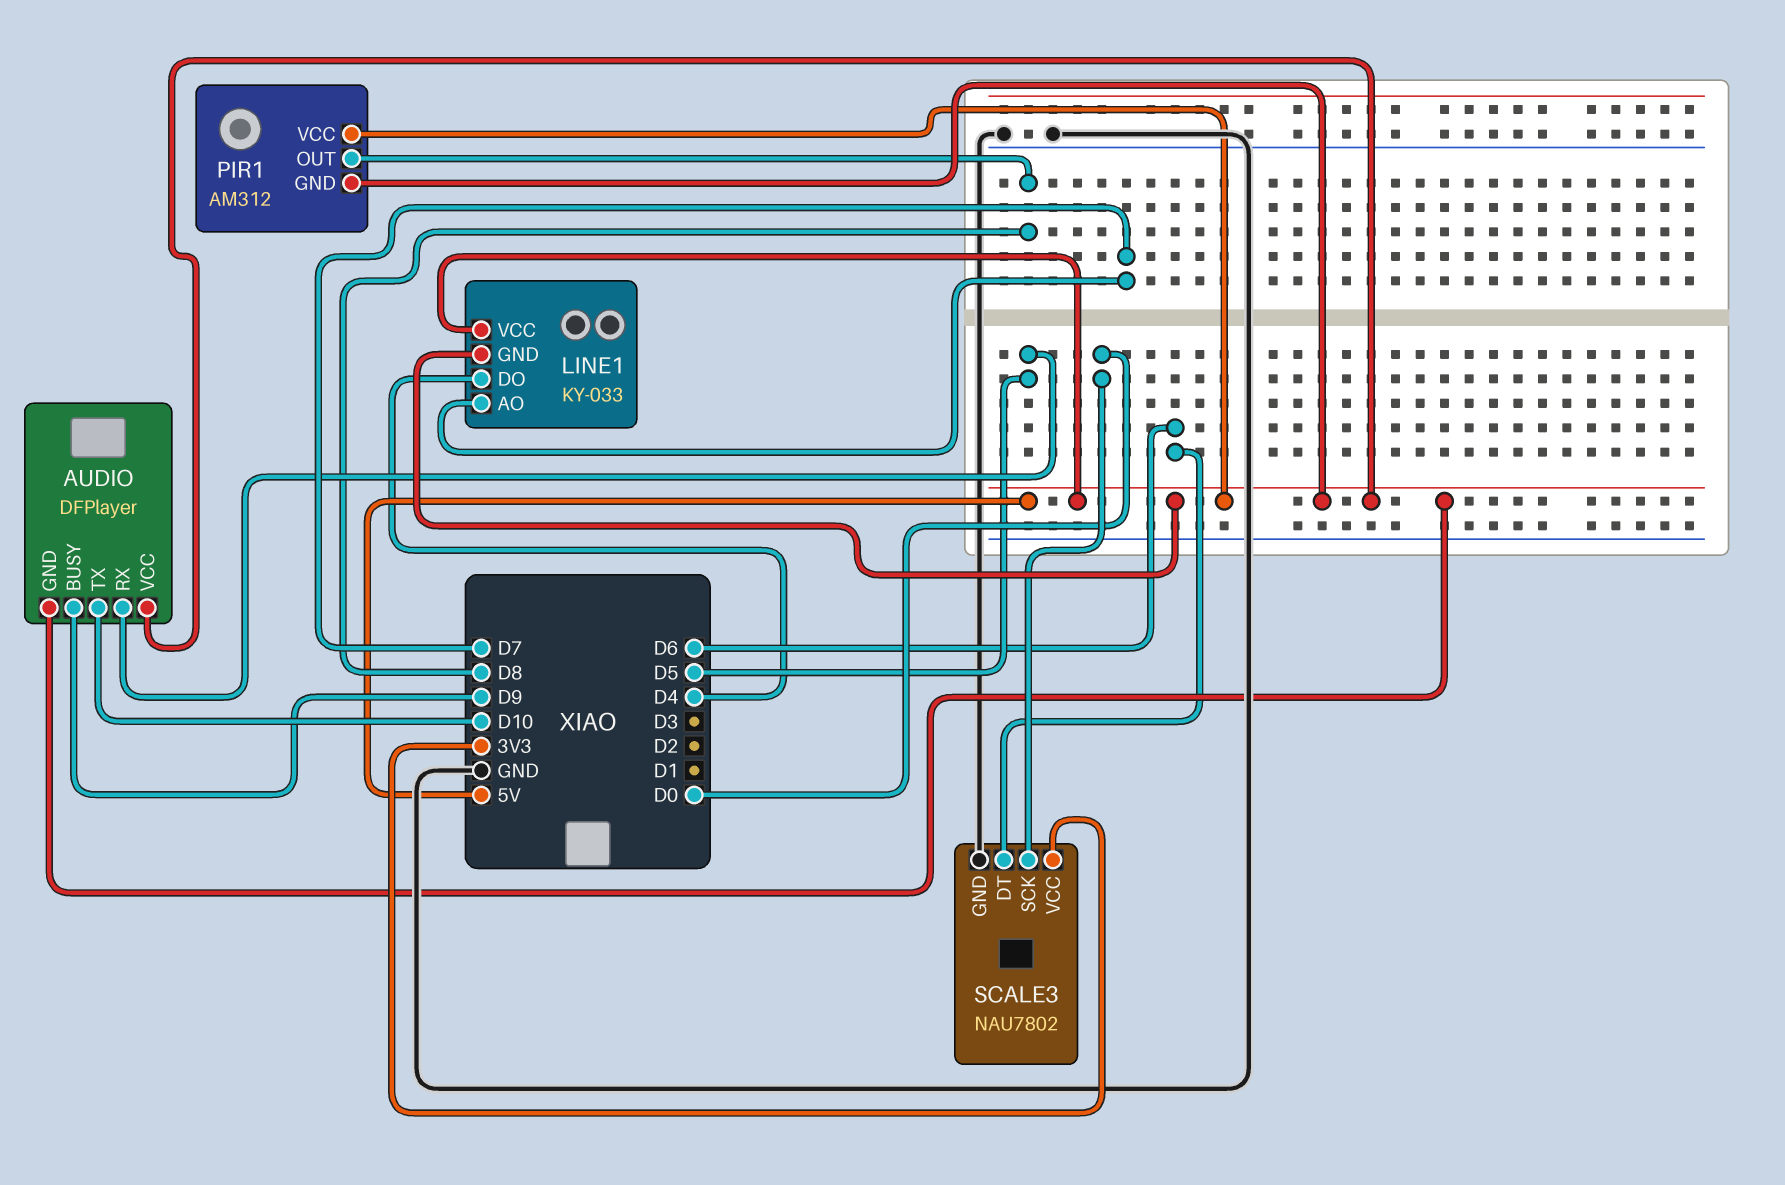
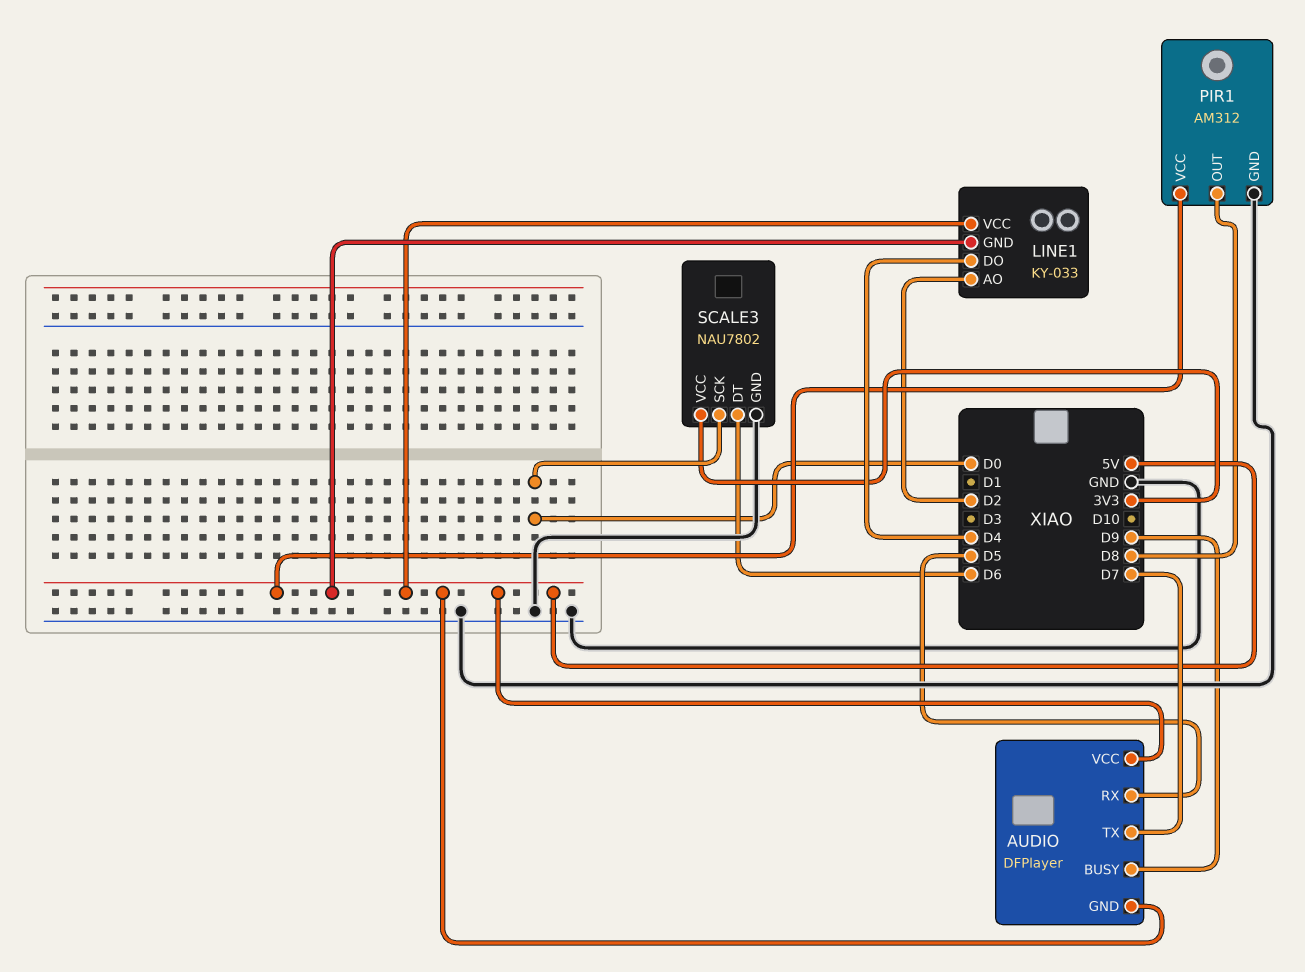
AUDIO pin TX: D10 -> D7
LINE1 pin AO: D7 -> D2
PIR1 pin GND: 5V -> GND

